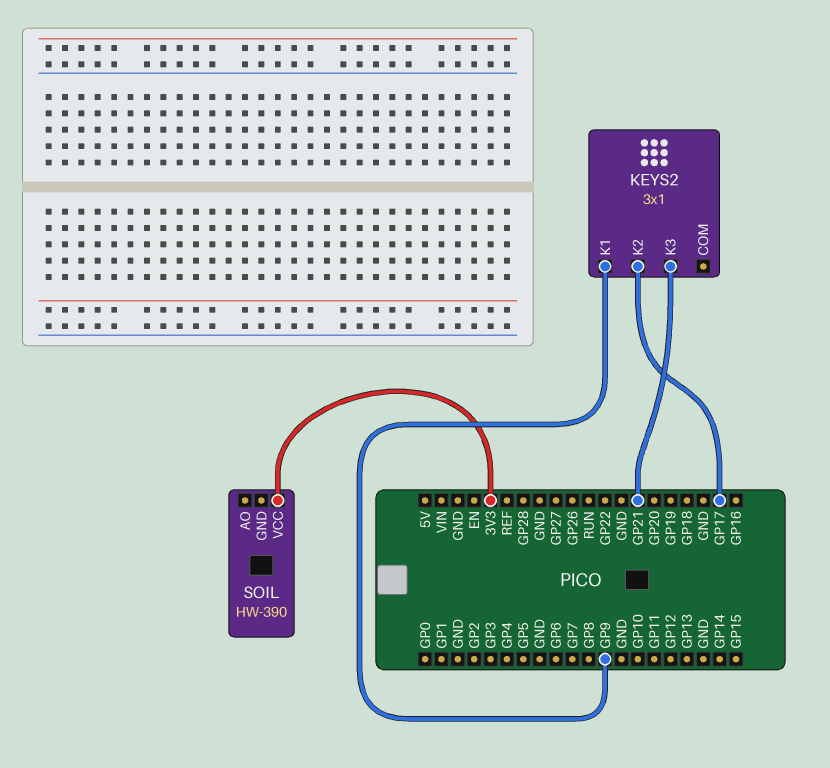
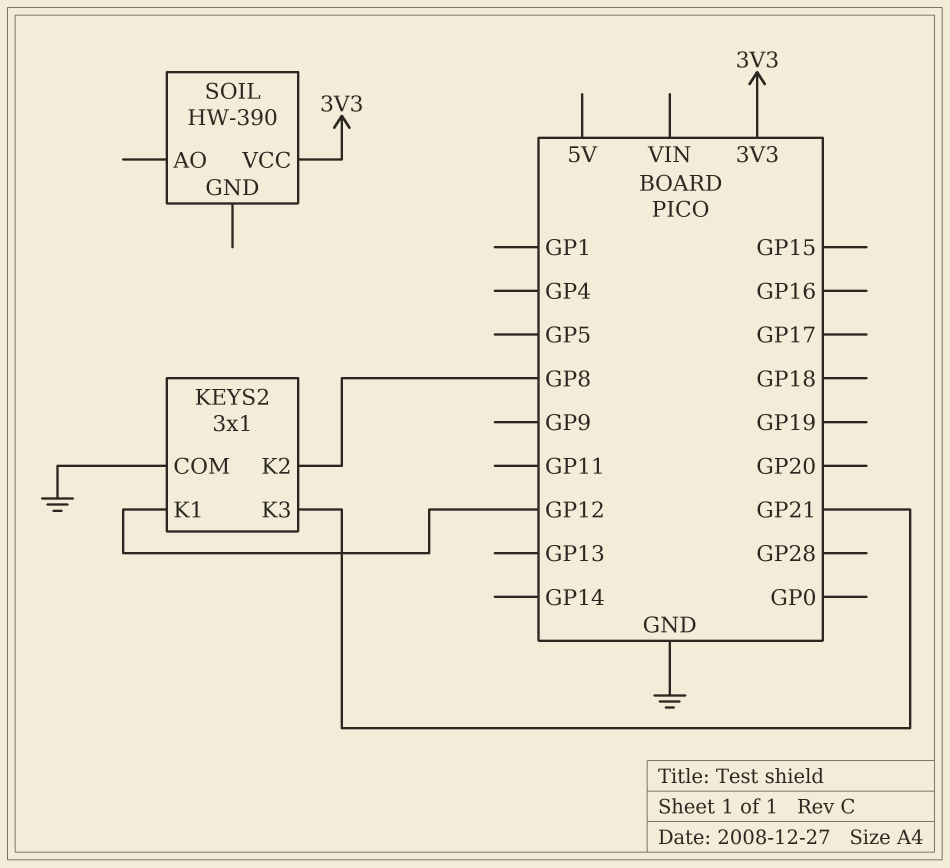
KEYS2 pin COM: none -> GND
KEYS2 pin K1: GP9 -> GP12
KEYS2 pin K2: GP17 -> GP8

